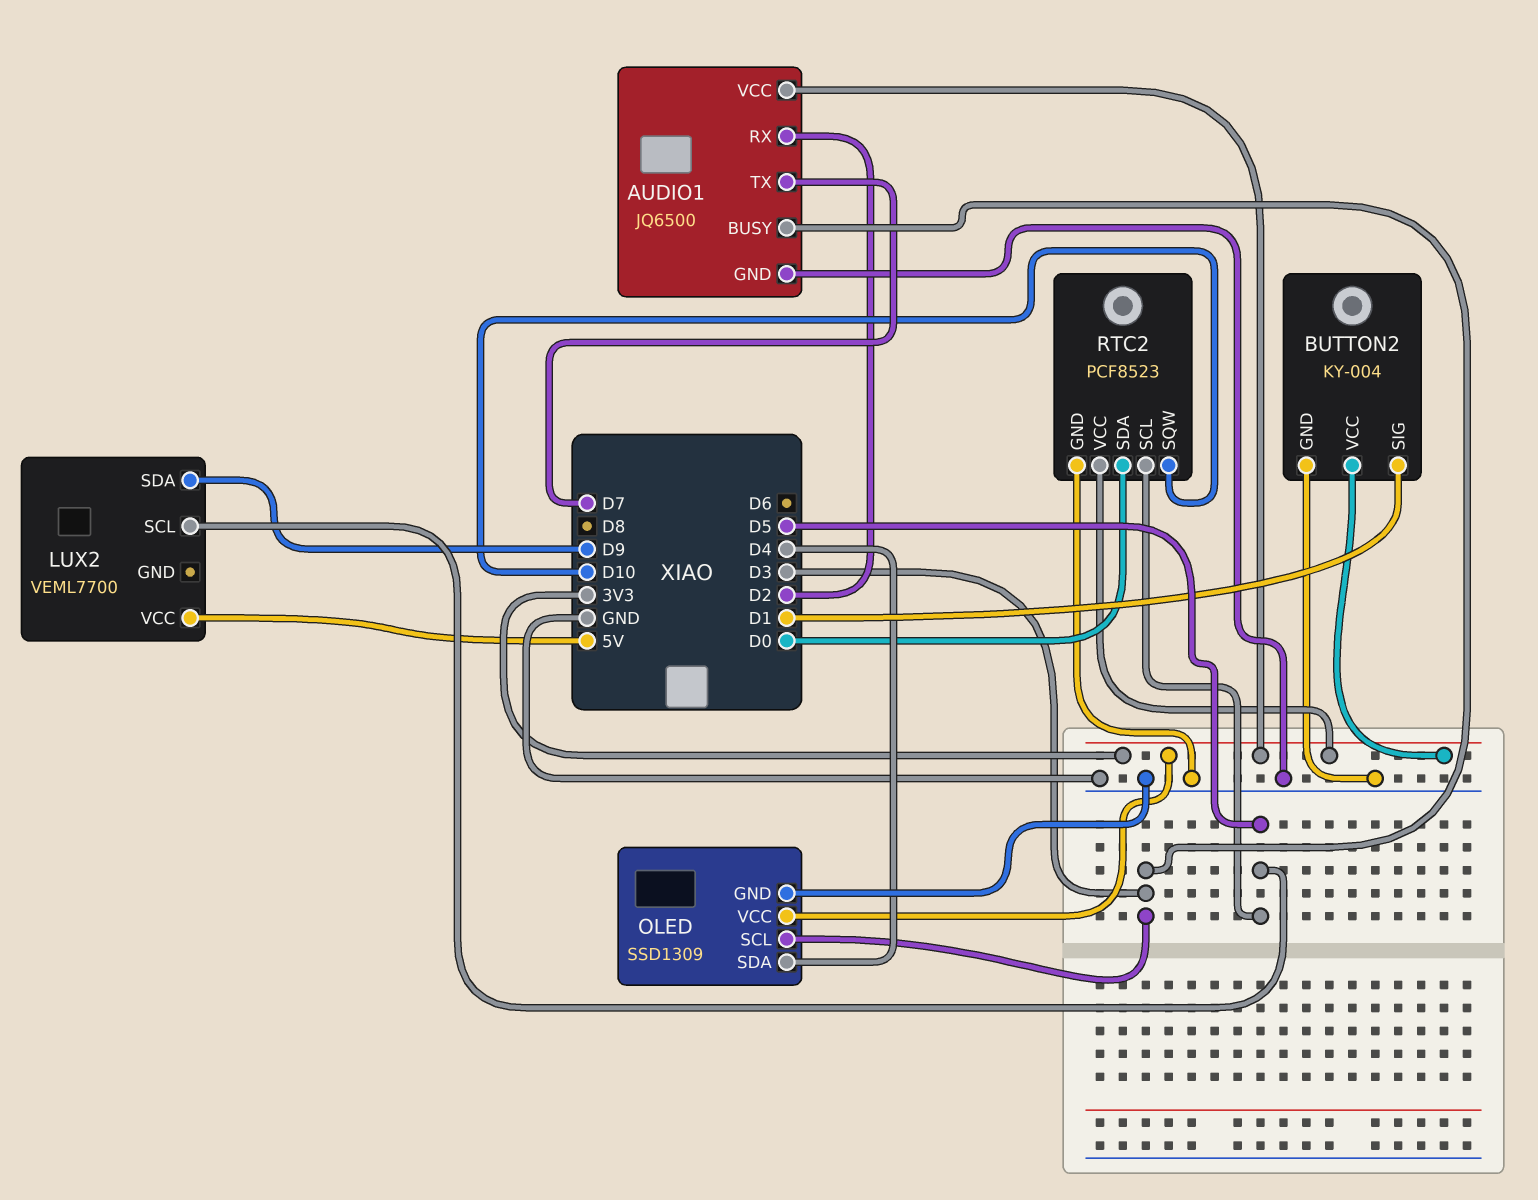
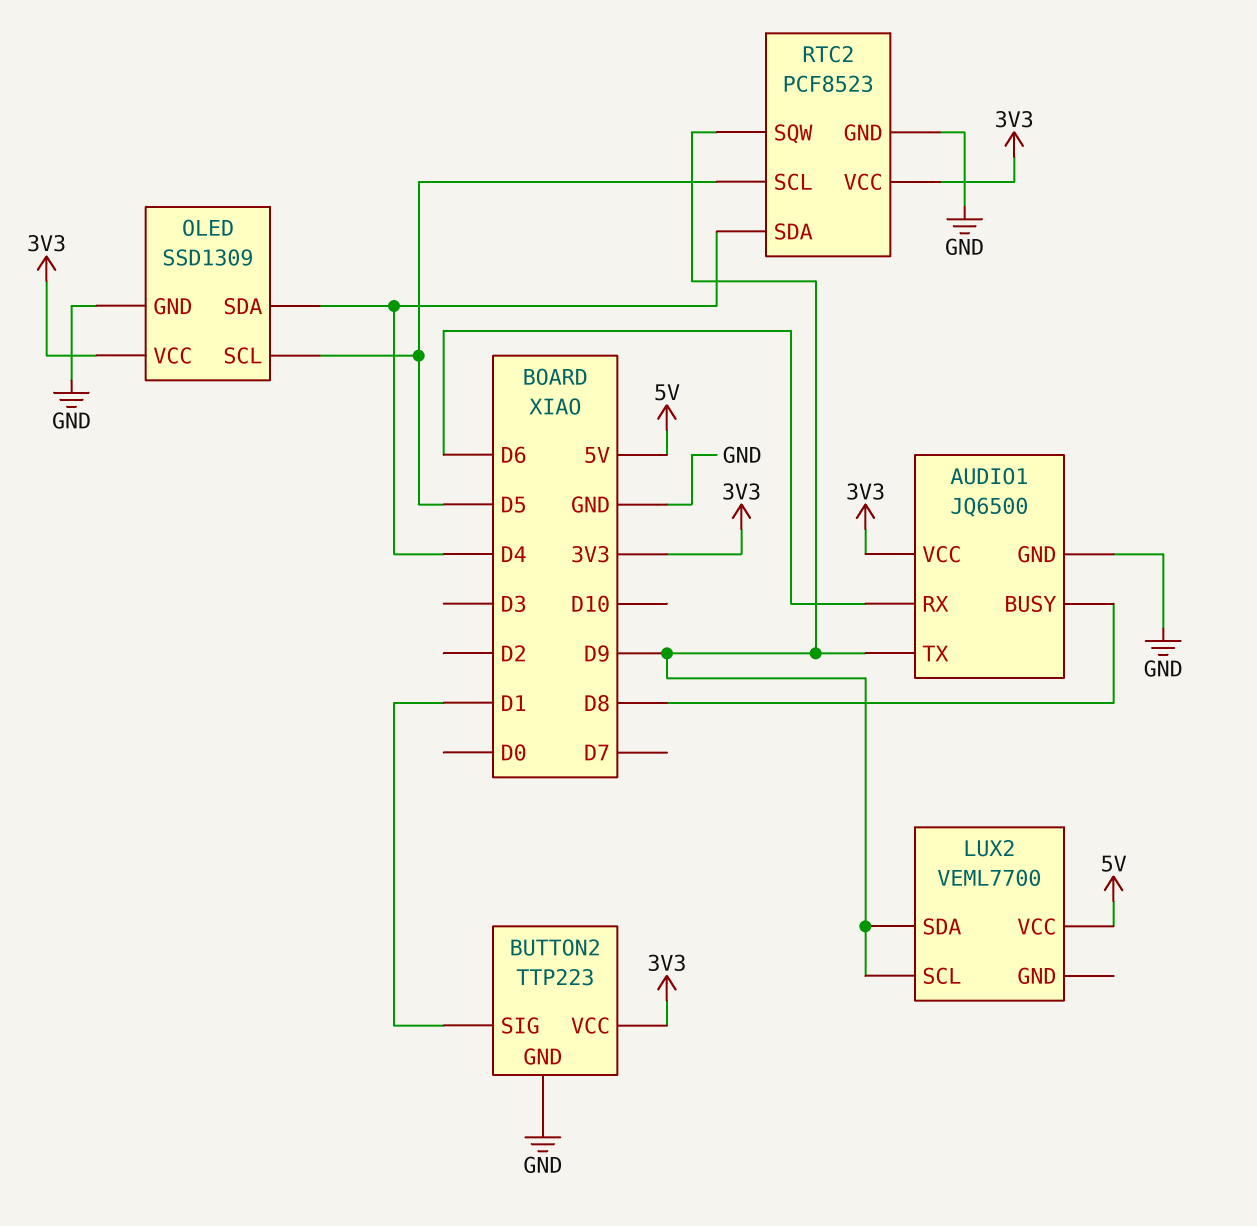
AUDIO1 pin BUSY: D3 -> D8
AUDIO1 pin RX: D2 -> D6
AUDIO1 pin TX: D7 -> D9
BUTTON2: KY-004 -> TTP223
LUX2 pin SCL: D5 -> D9
OLED pin SCL: D3 -> D5
RTC2 pin SDA: D0 -> D4
RTC2 pin SQW: D10 -> D9

